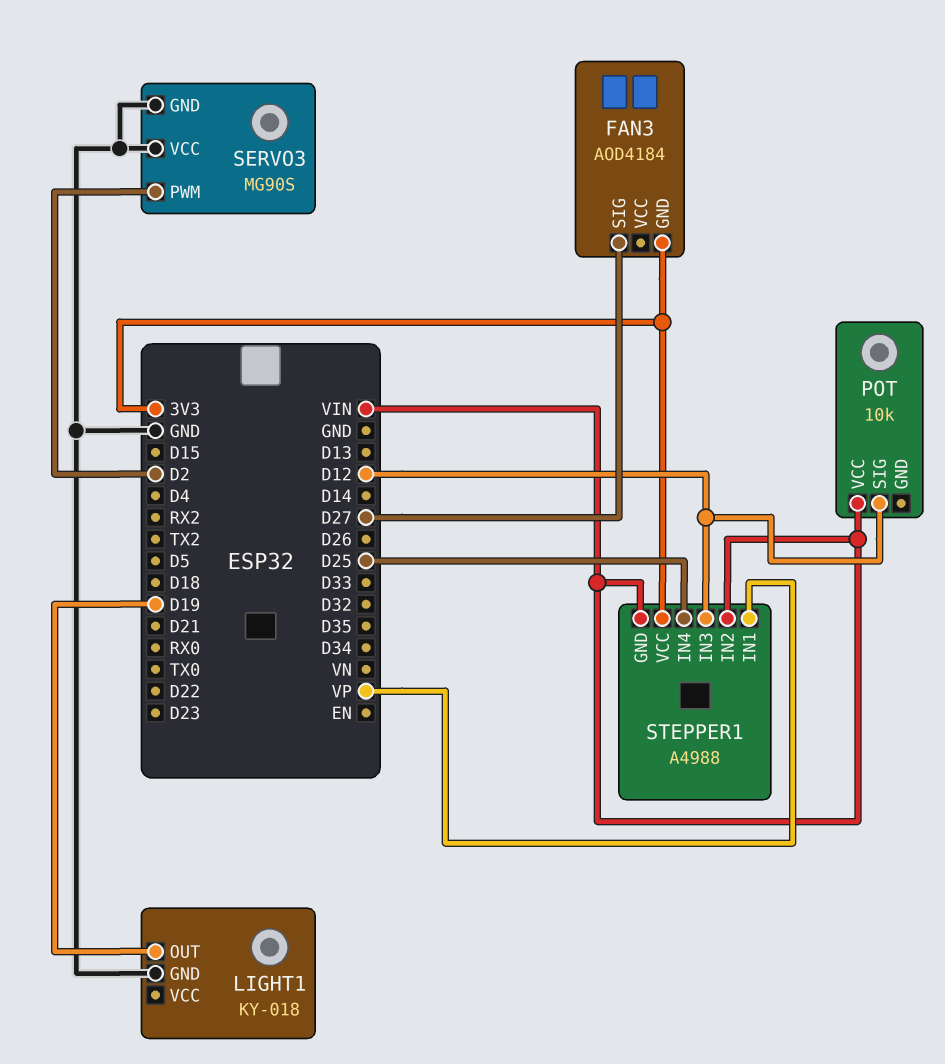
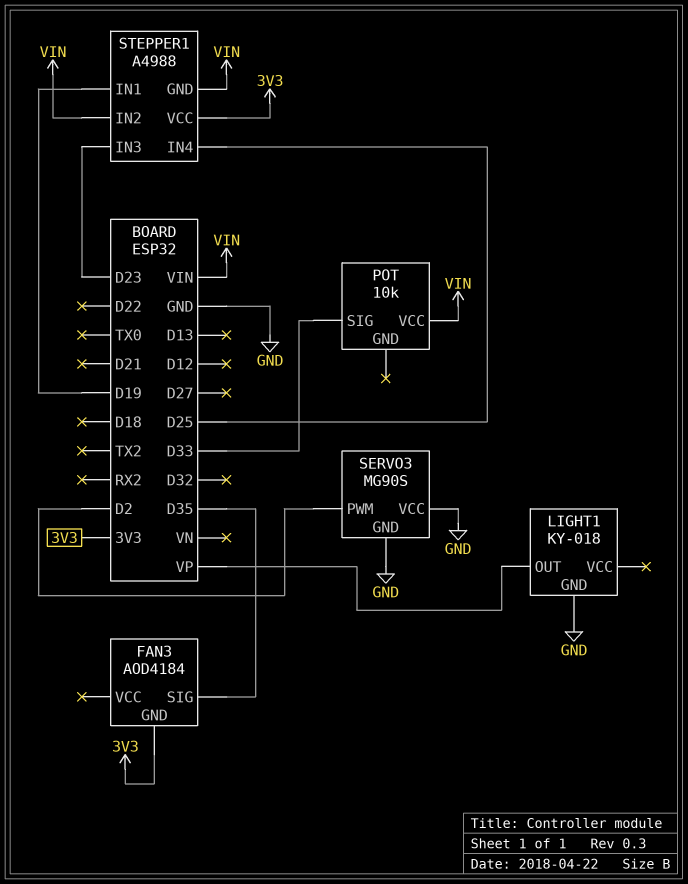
FAN3 pin SIG: D27 -> D35
LIGHT1 pin OUT: D19 -> VP
POT pin SIG: D12 -> D33
STEPPER1 pin IN1: VP -> D19
STEPPER1 pin IN3: D12 -> D23

